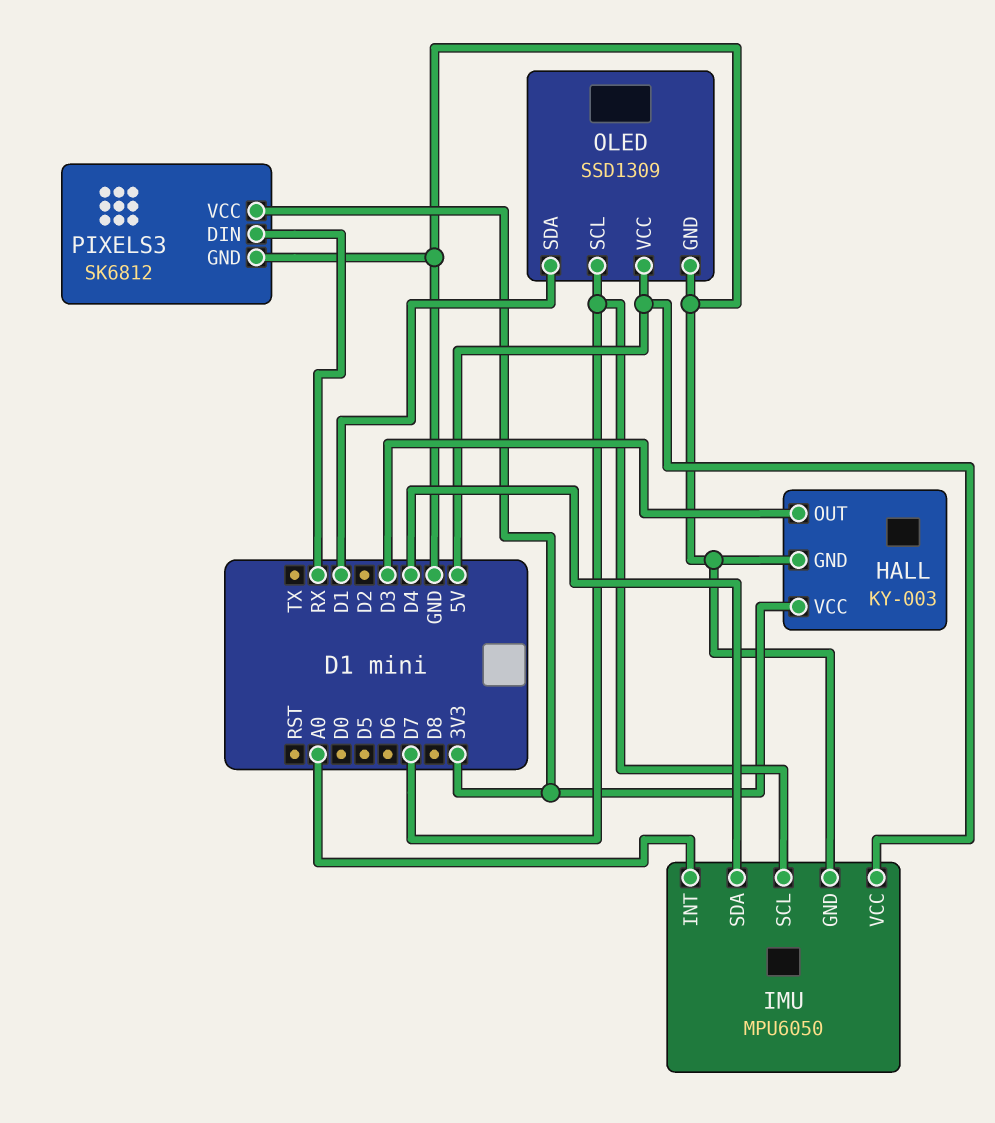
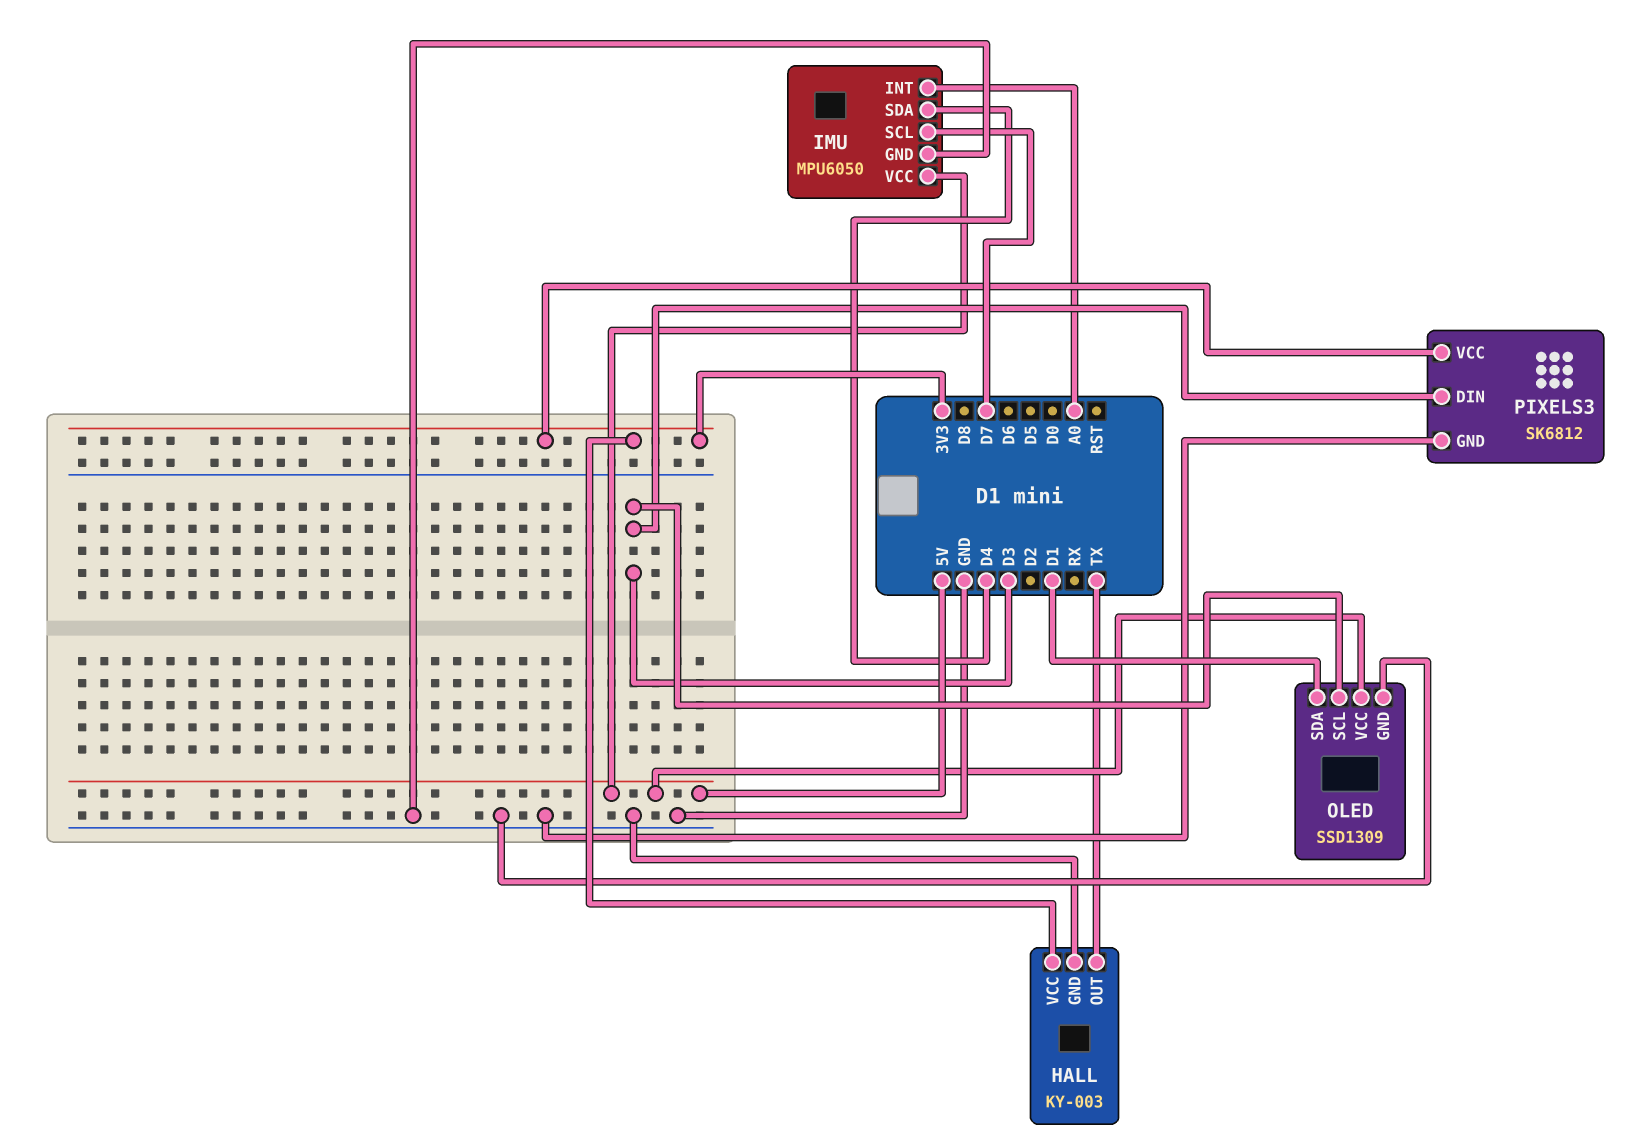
HALL pin OUT: D3 -> TX
OLED pin SCL: D7 -> D3
PIXELS3 pin DIN: RX -> D3

